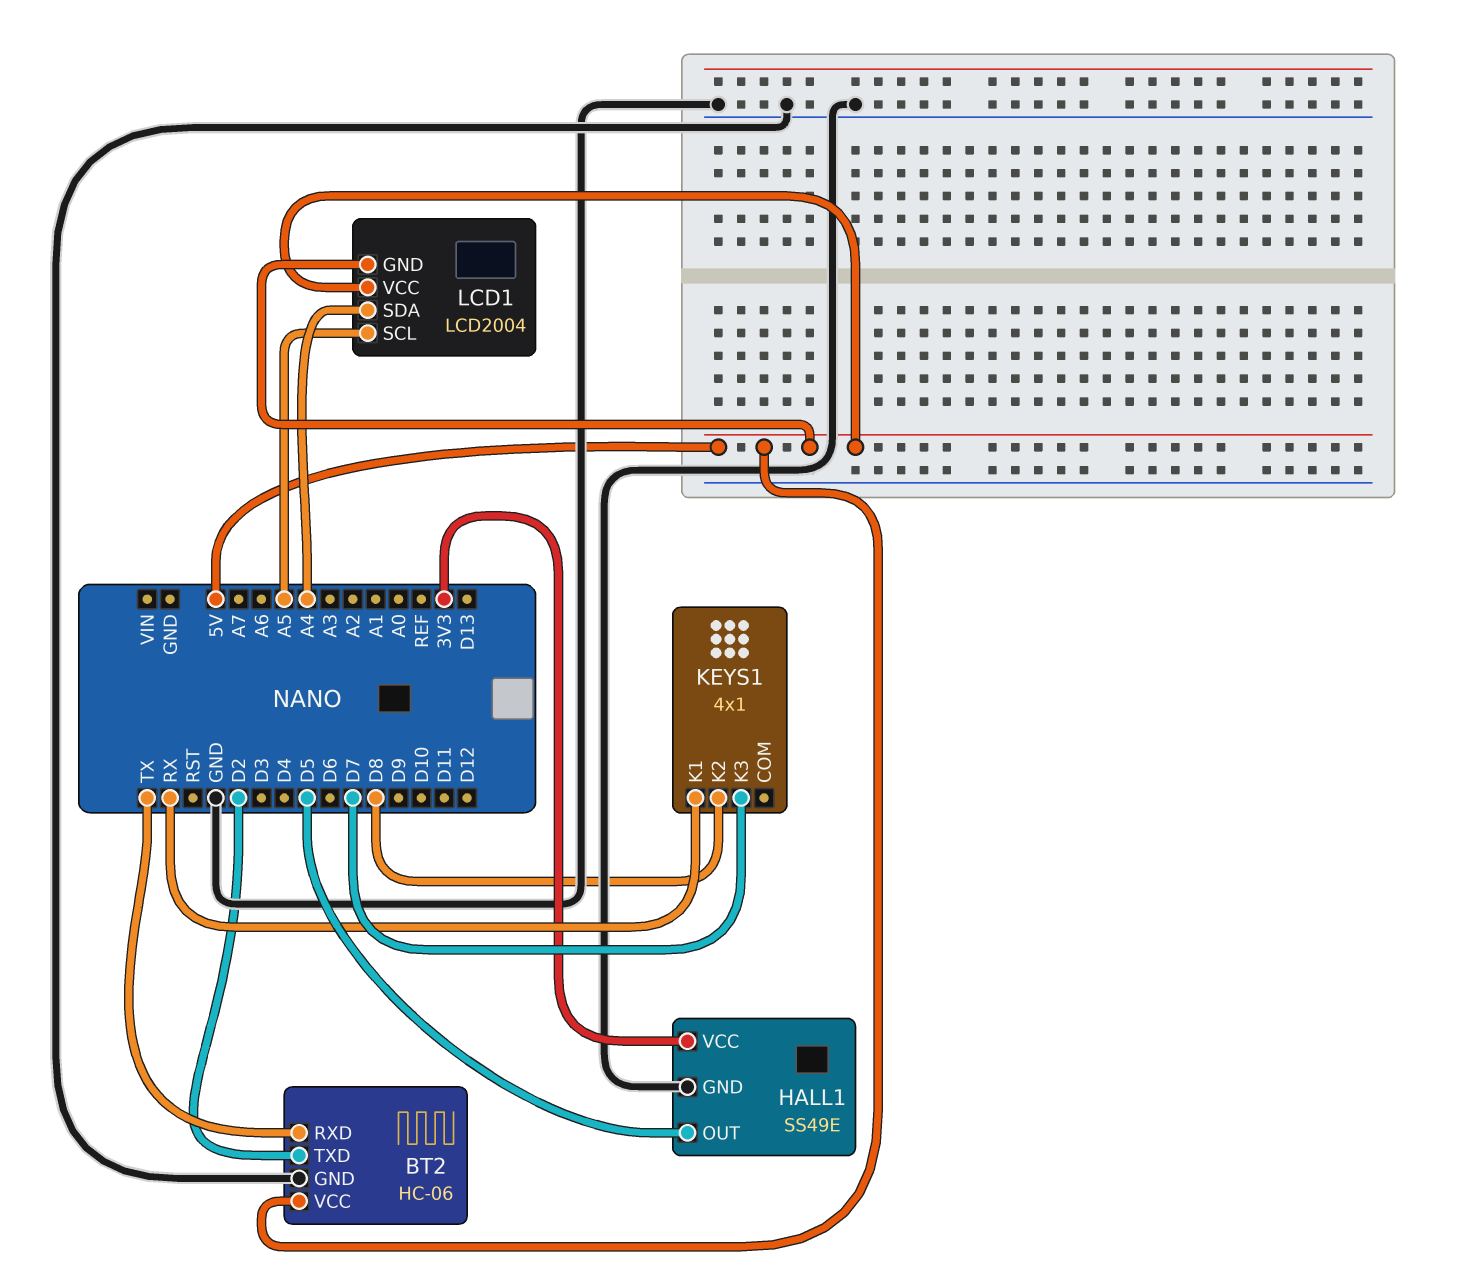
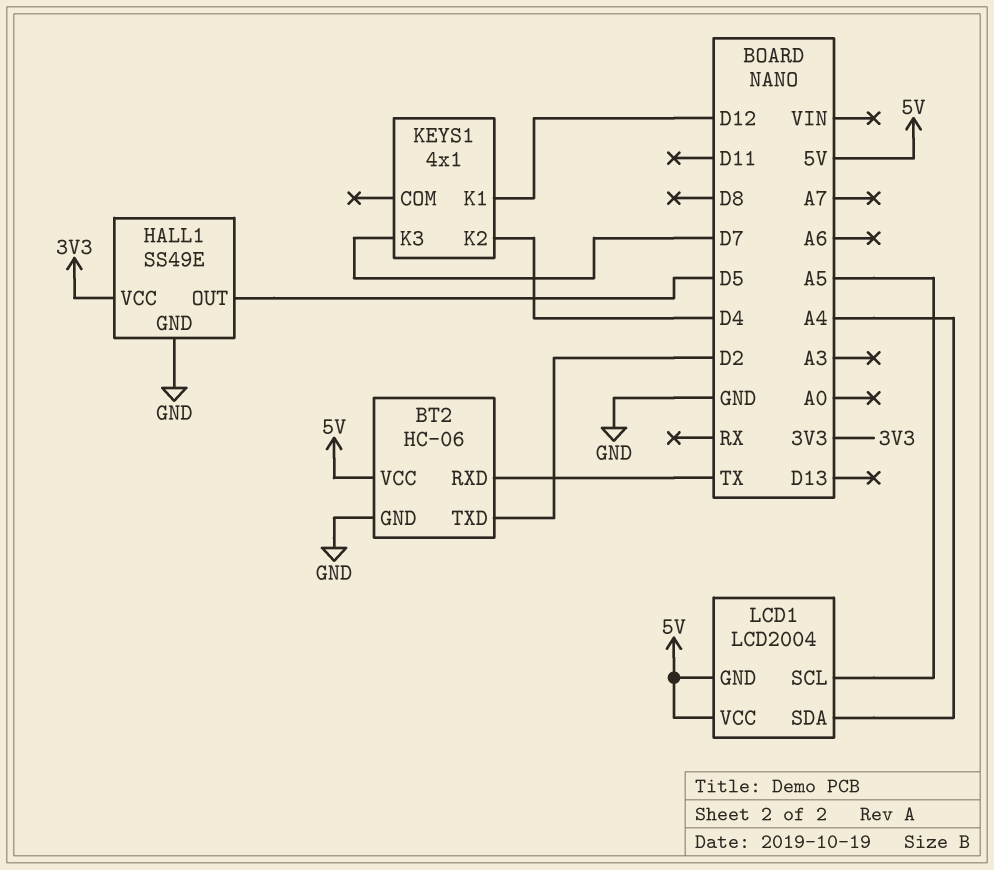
KEYS1 pin K1: RX -> D12
KEYS1 pin K2: D8 -> D4

